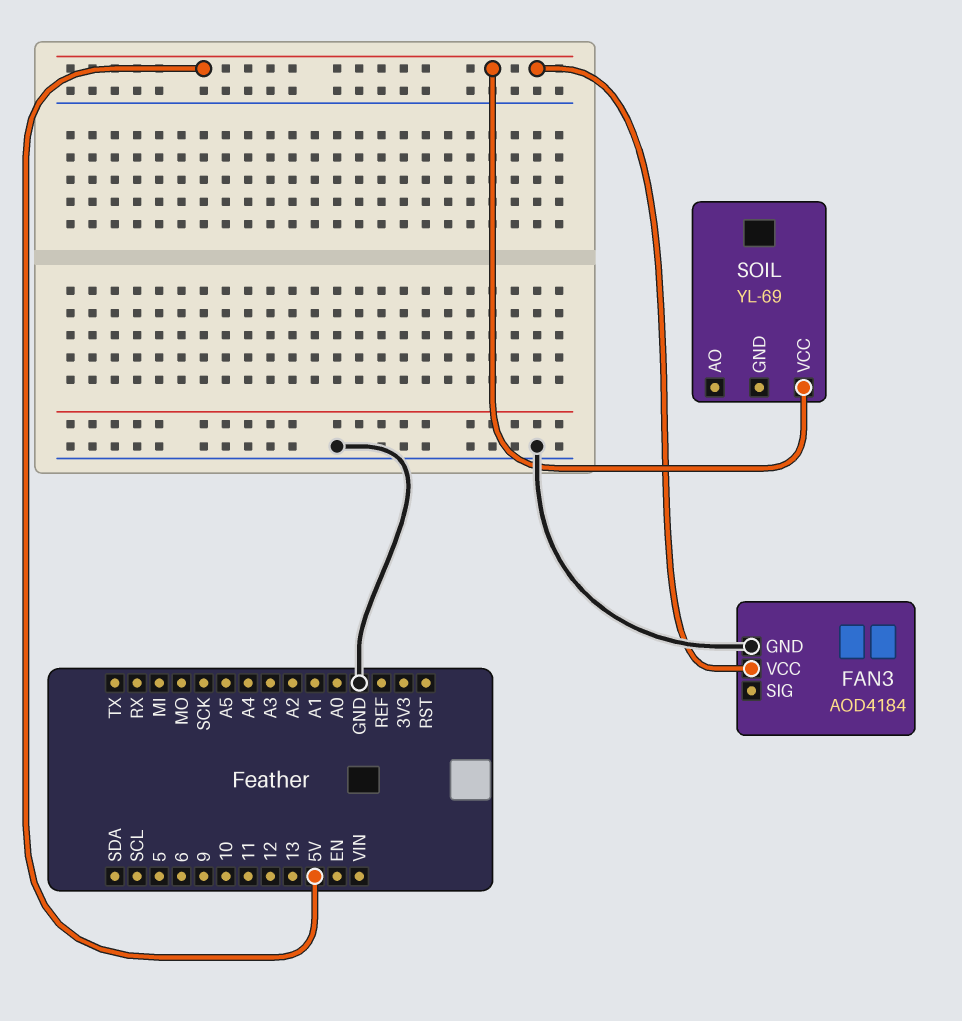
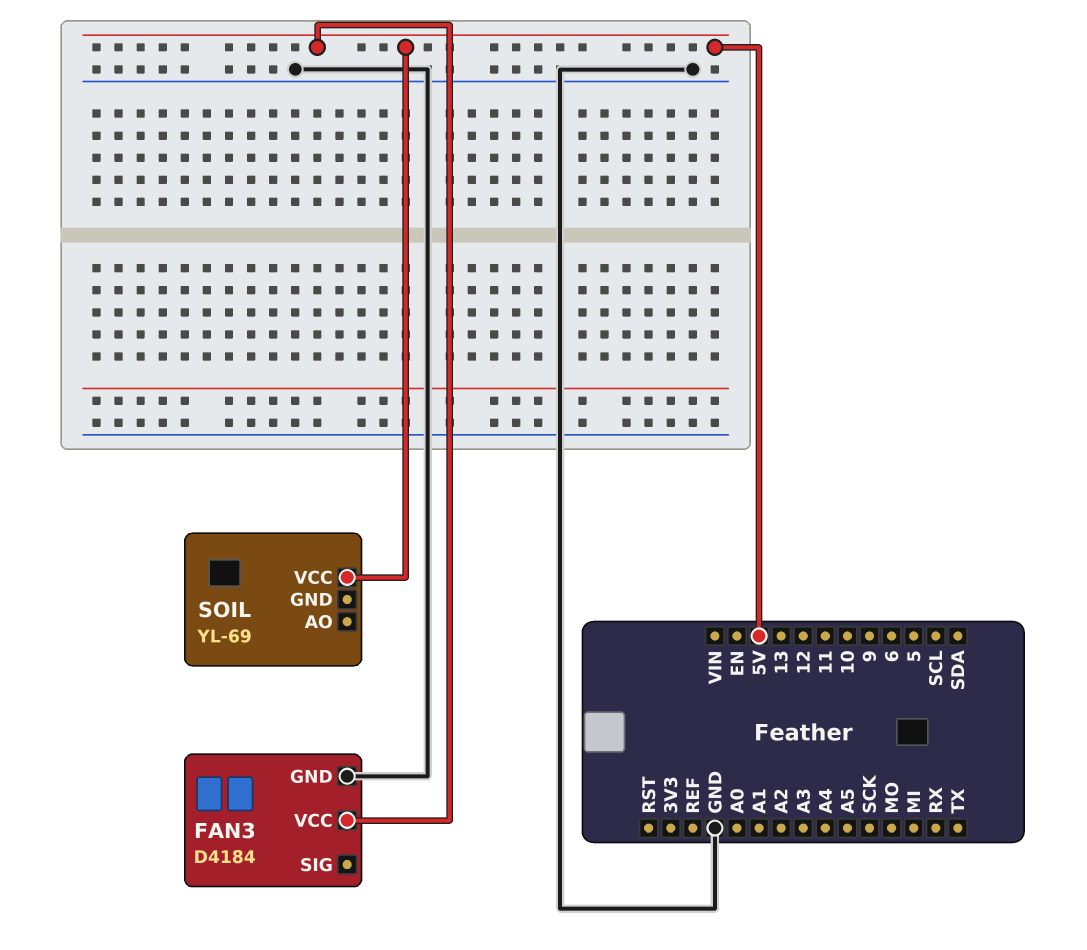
FAN3: AOD4184 -> D4184

